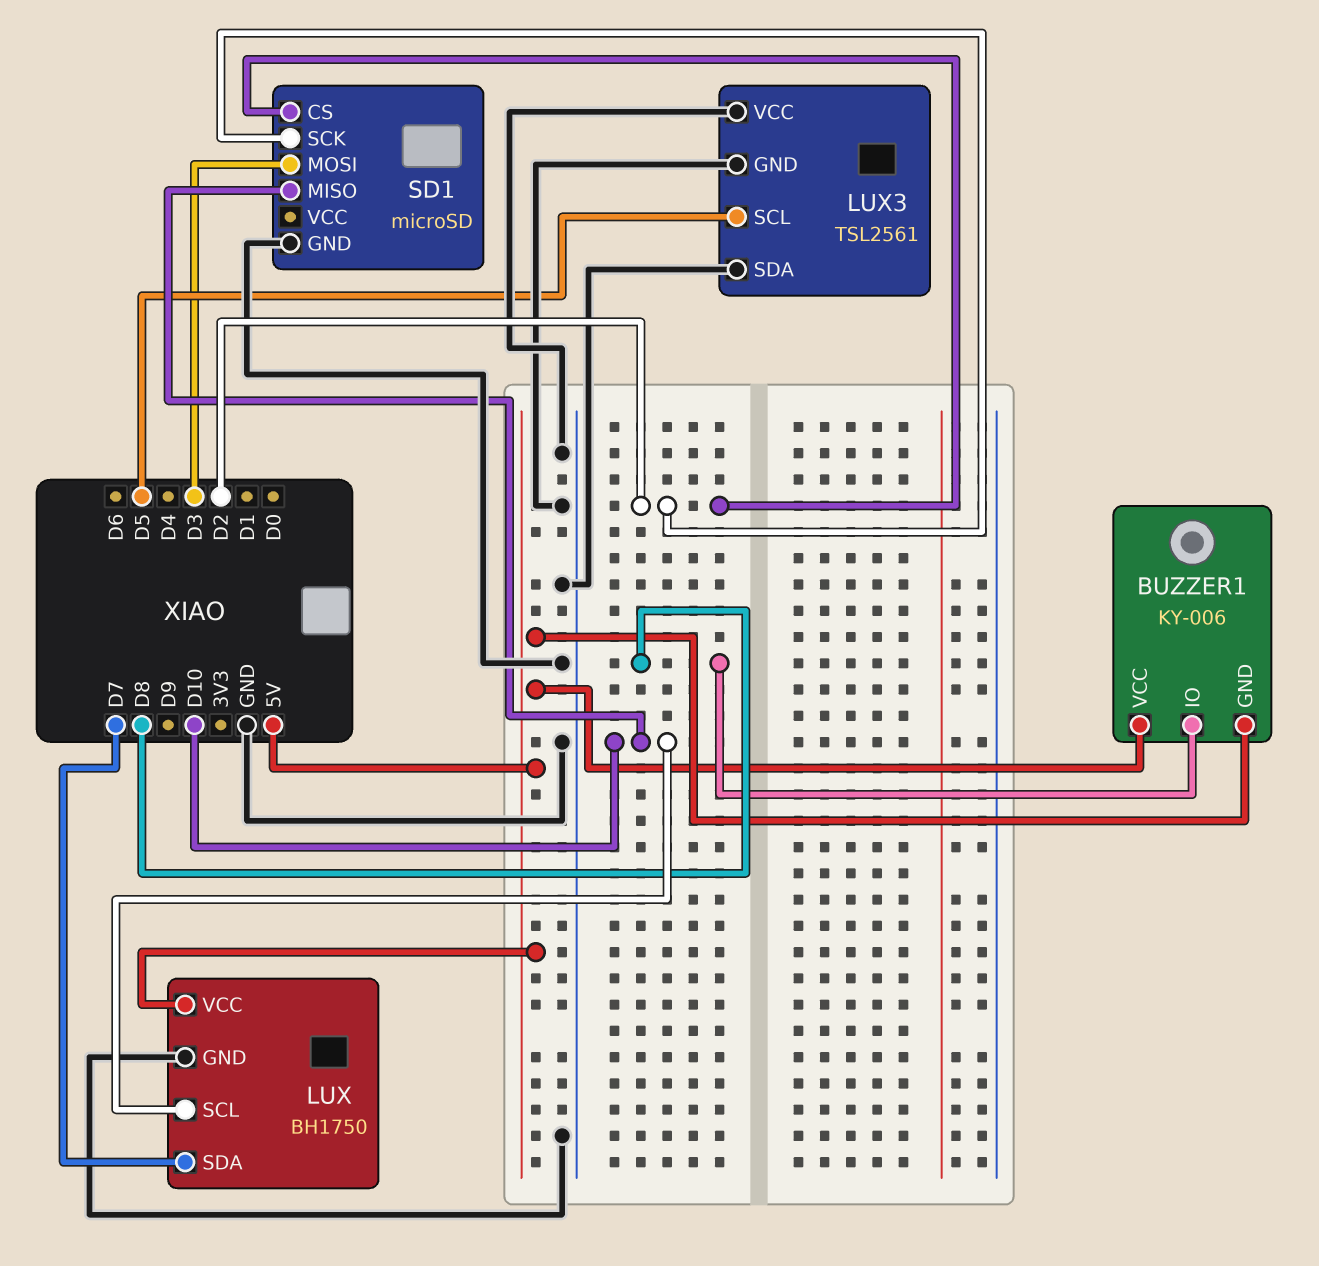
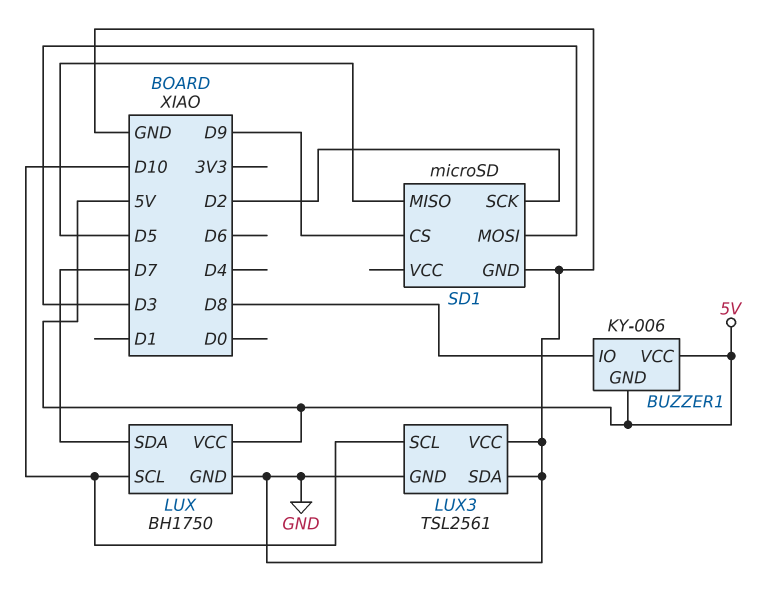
LUX3 pin SCL: D5 -> D10
SD1 pin CS: D2 -> D9
SD1 pin MISO: D10 -> D5

